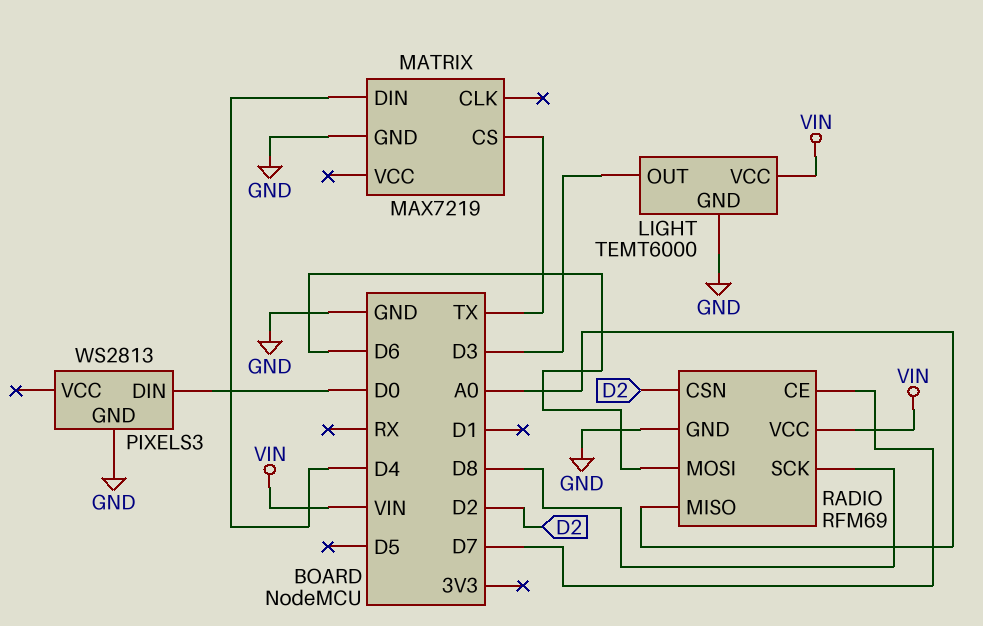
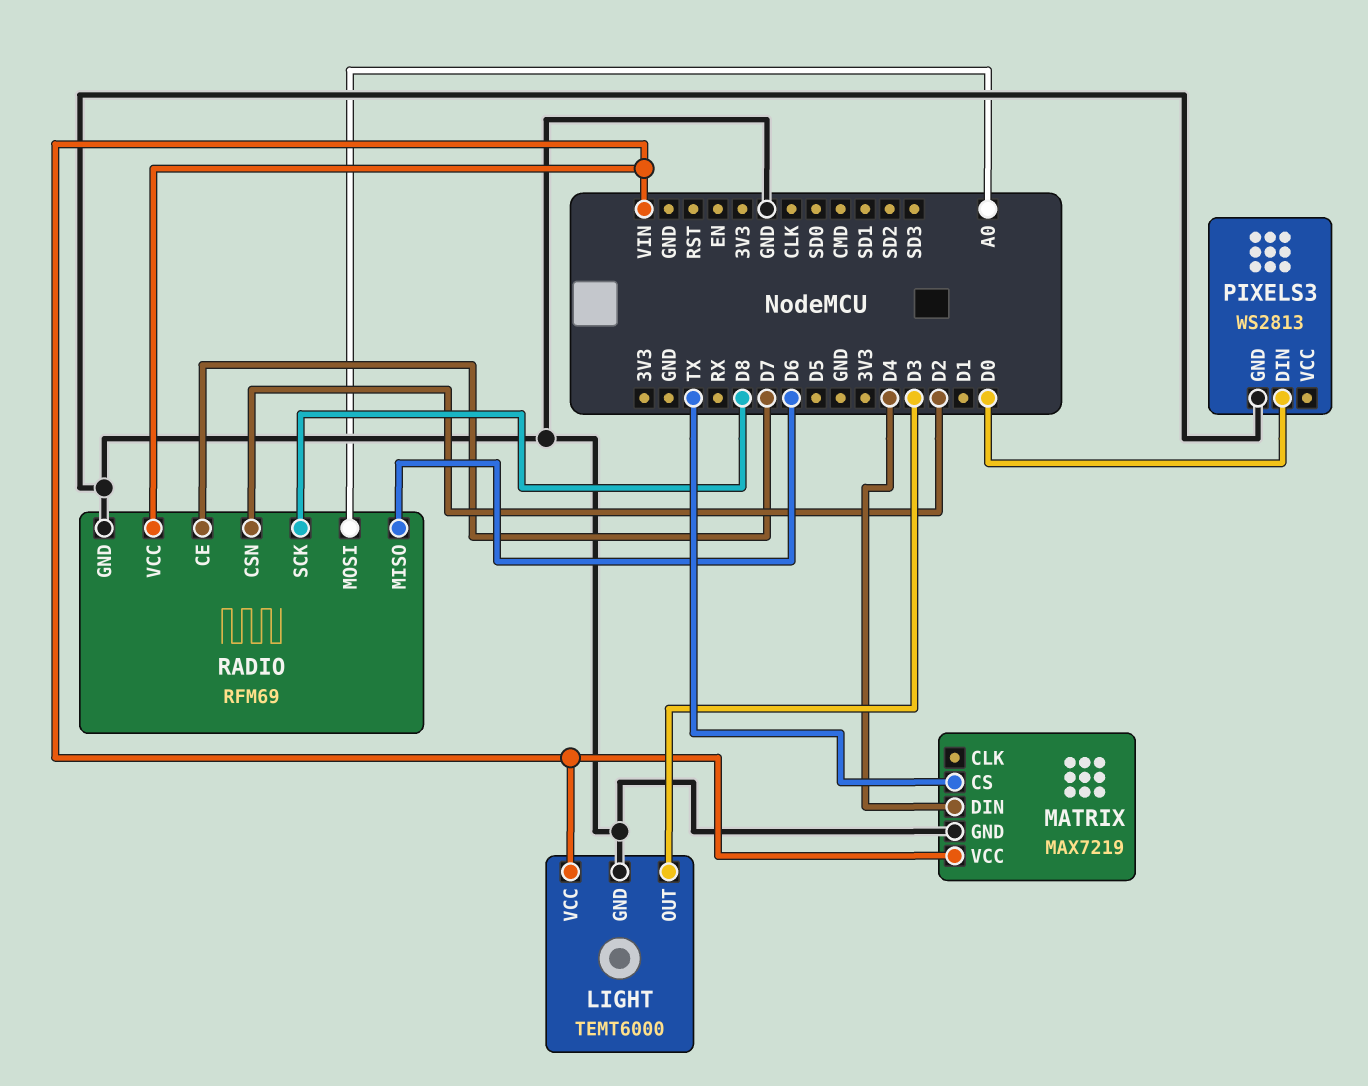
MATRIX pin VCC: none -> VIN
RADIO pin MISO: A0 -> D6
RADIO pin MOSI: D6 -> A0

